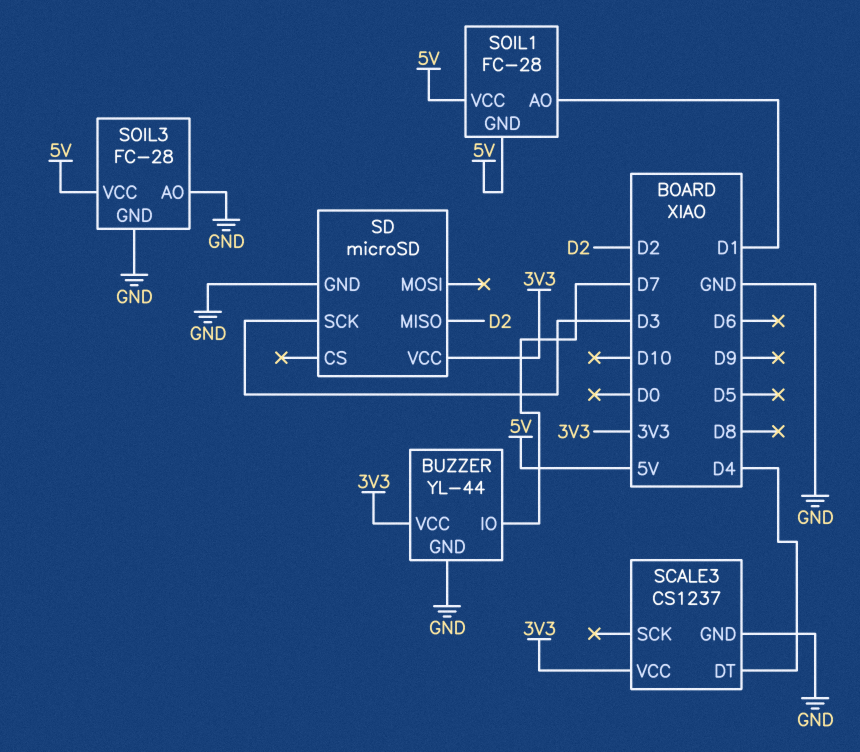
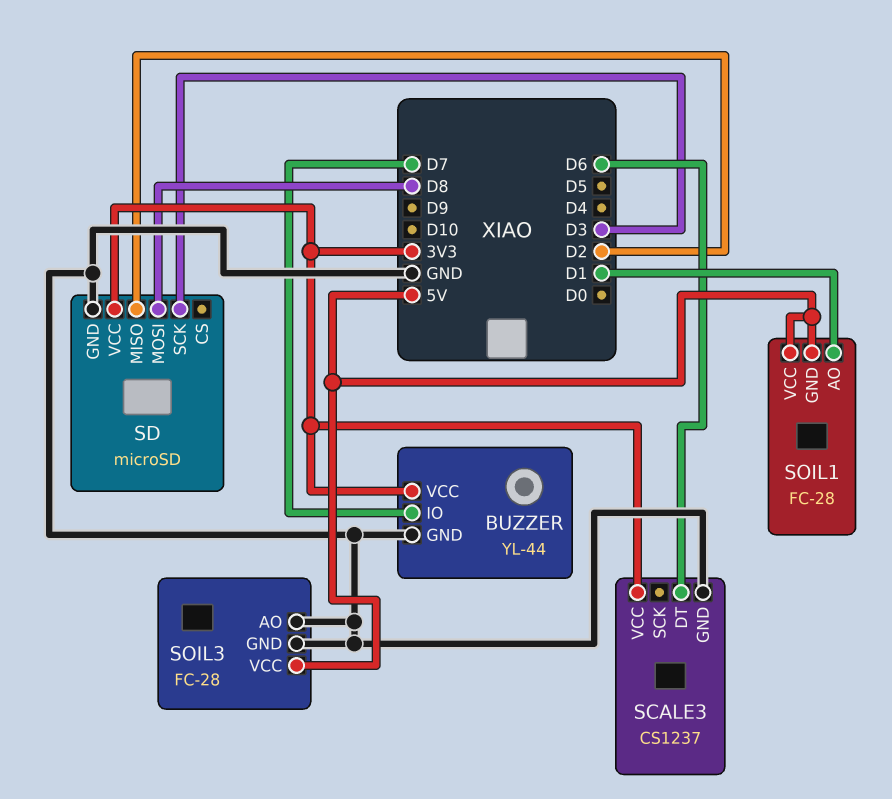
SCALE3 pin DT: D4 -> D6
SD pin MOSI: none -> D8

